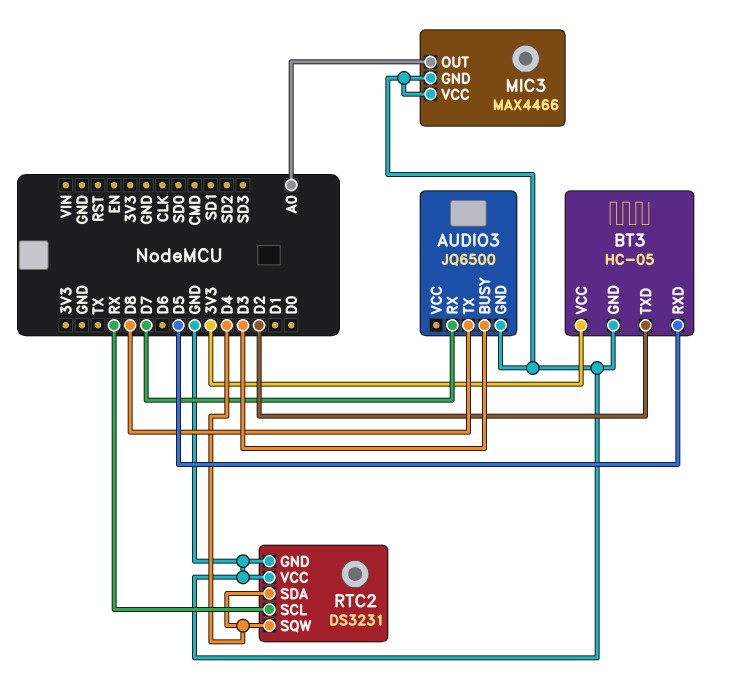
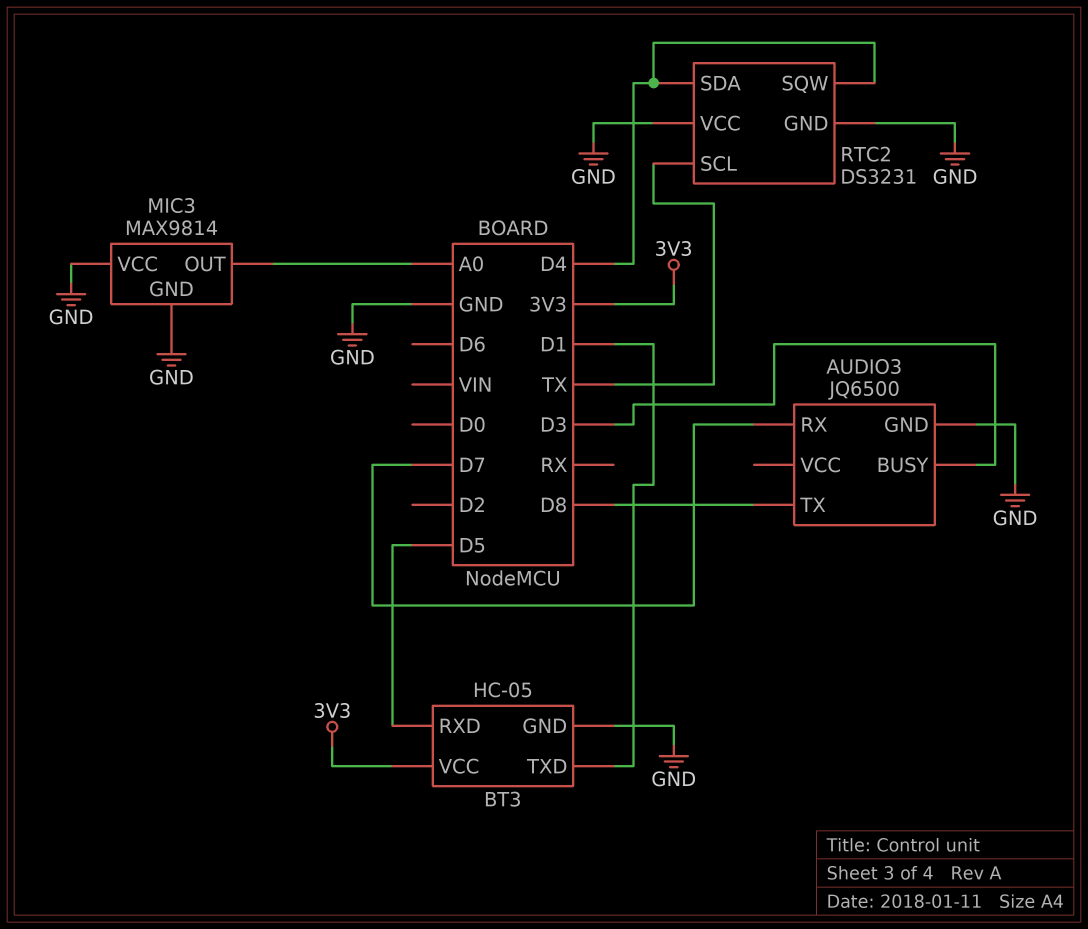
BT3 pin TXD: D2 -> D1
MIC3: MAX4466 -> MAX9814
RTC2 pin SCL: RX -> TX

